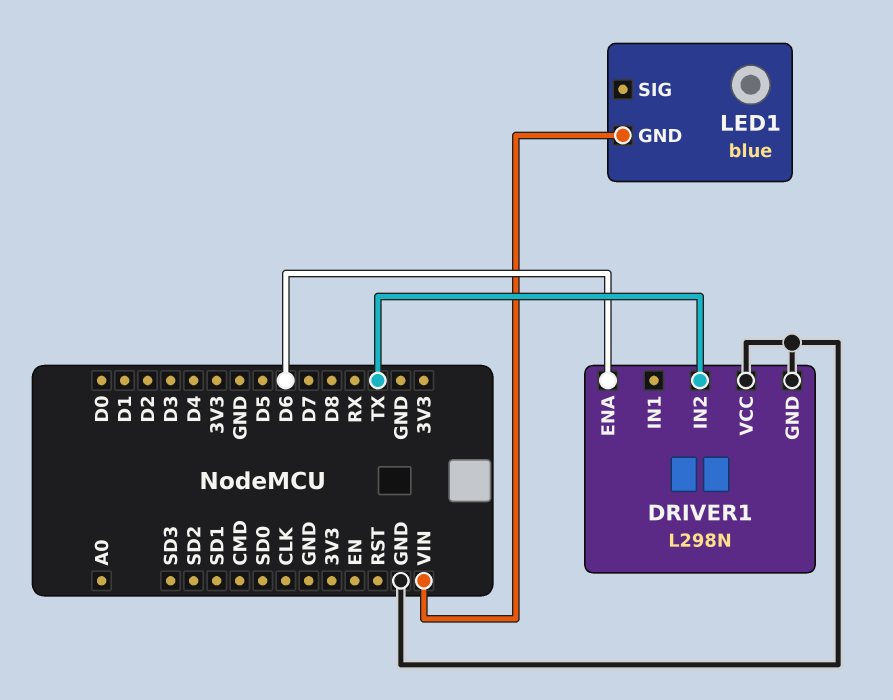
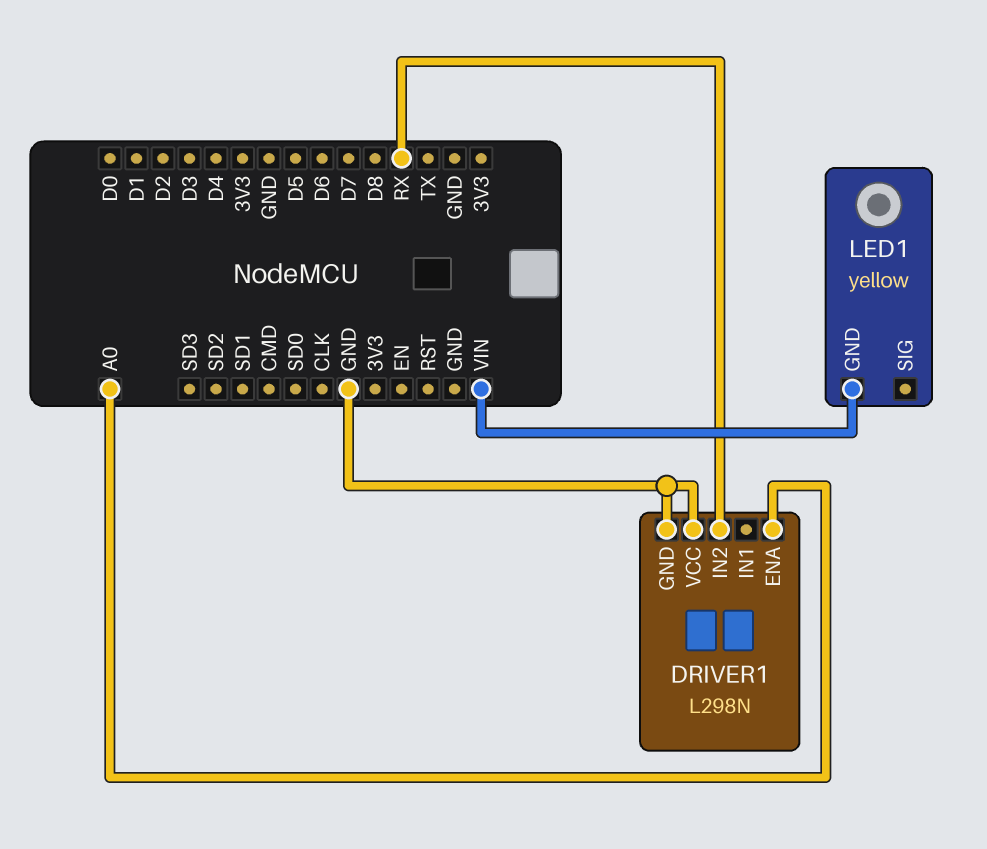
DRIVER1 pin ENA: D6 -> A0
DRIVER1 pin IN2: TX -> RX
LED1: blue -> yellow

